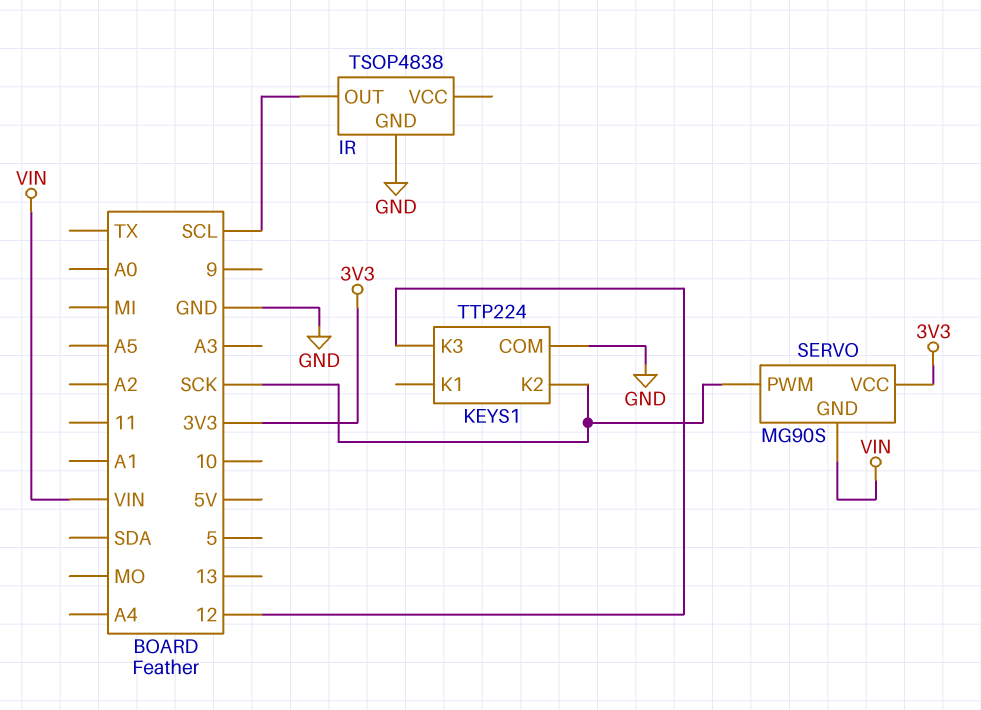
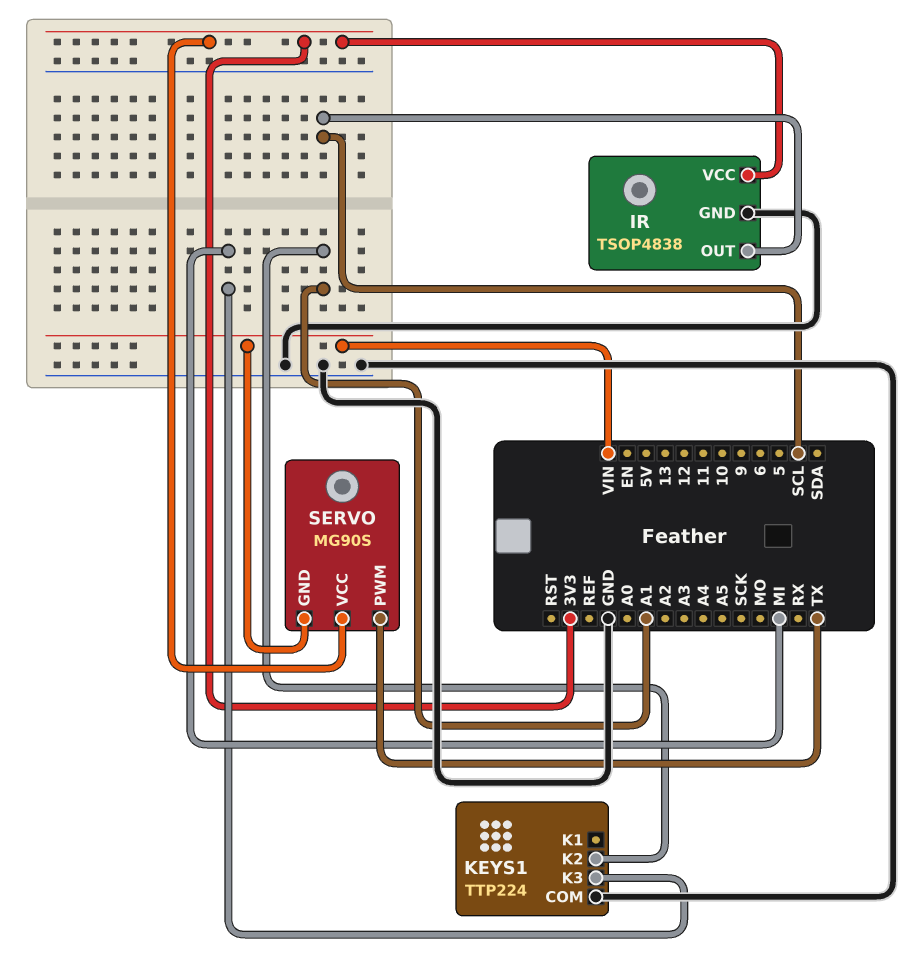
IR pin VCC: none -> 3V3
KEYS1 pin K2: SCK -> A1
KEYS1 pin K3: 12 -> MI
SERVO pin PWM: SCK -> TX

